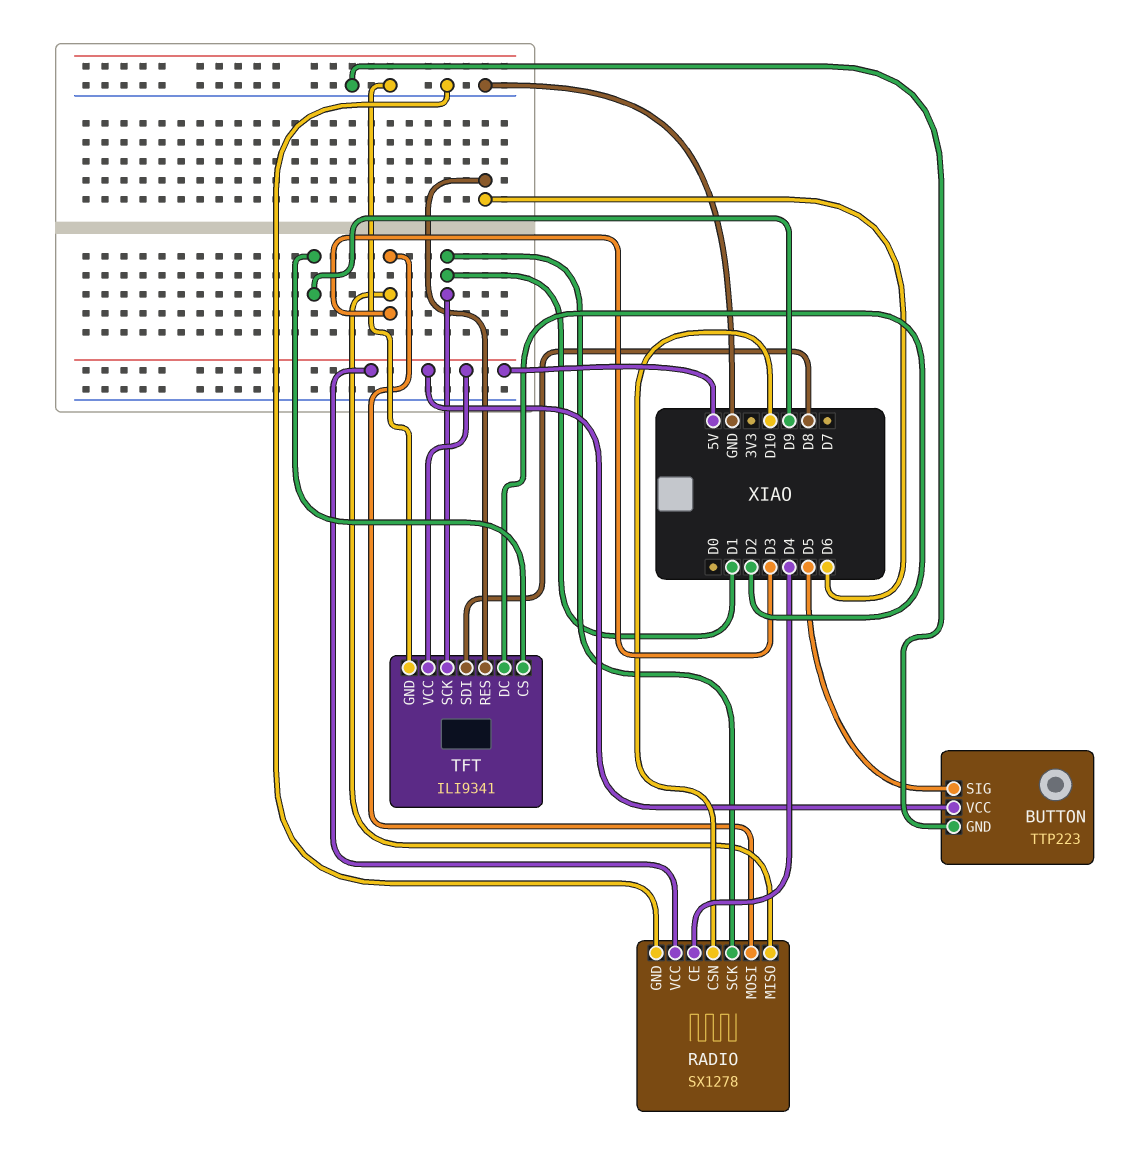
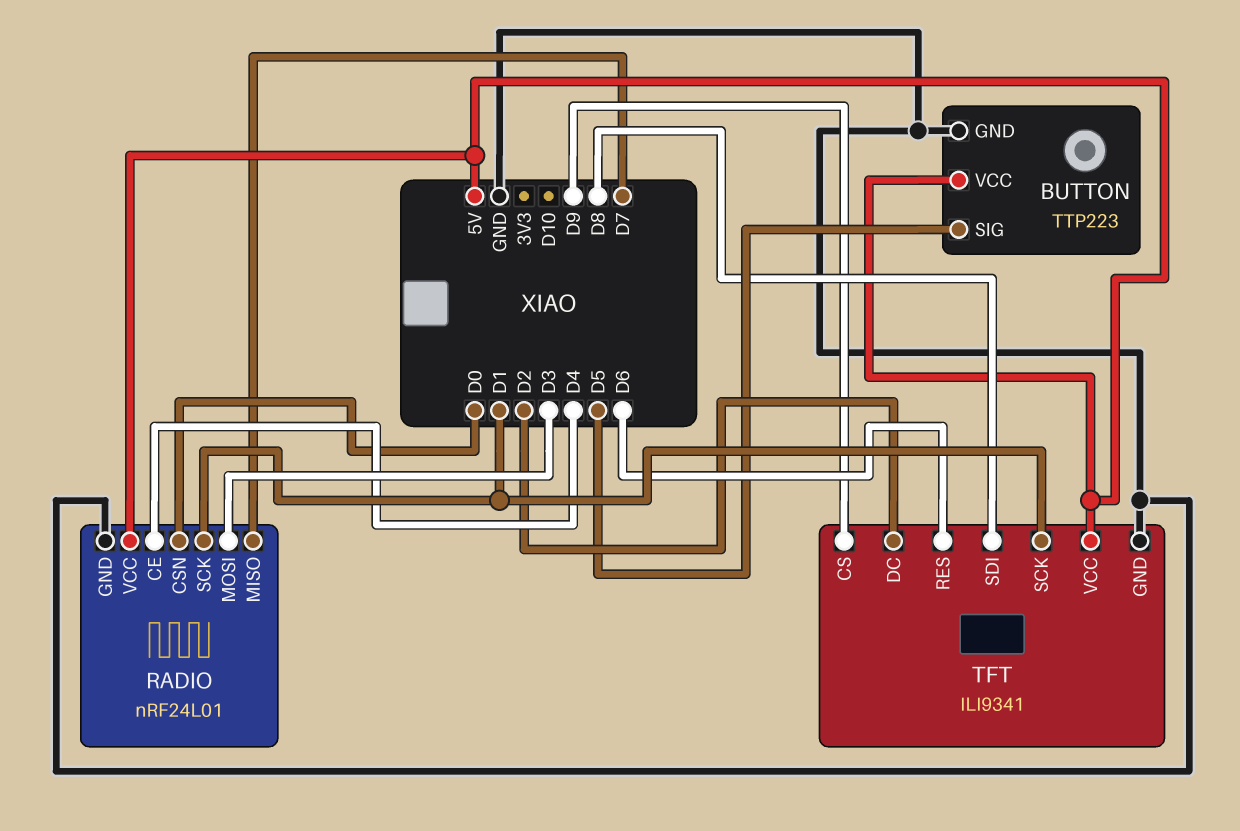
RADIO: SX1278 -> nRF24L01
RADIO pin CSN: D10 -> D0
RADIO pin MISO: D3 -> D7

